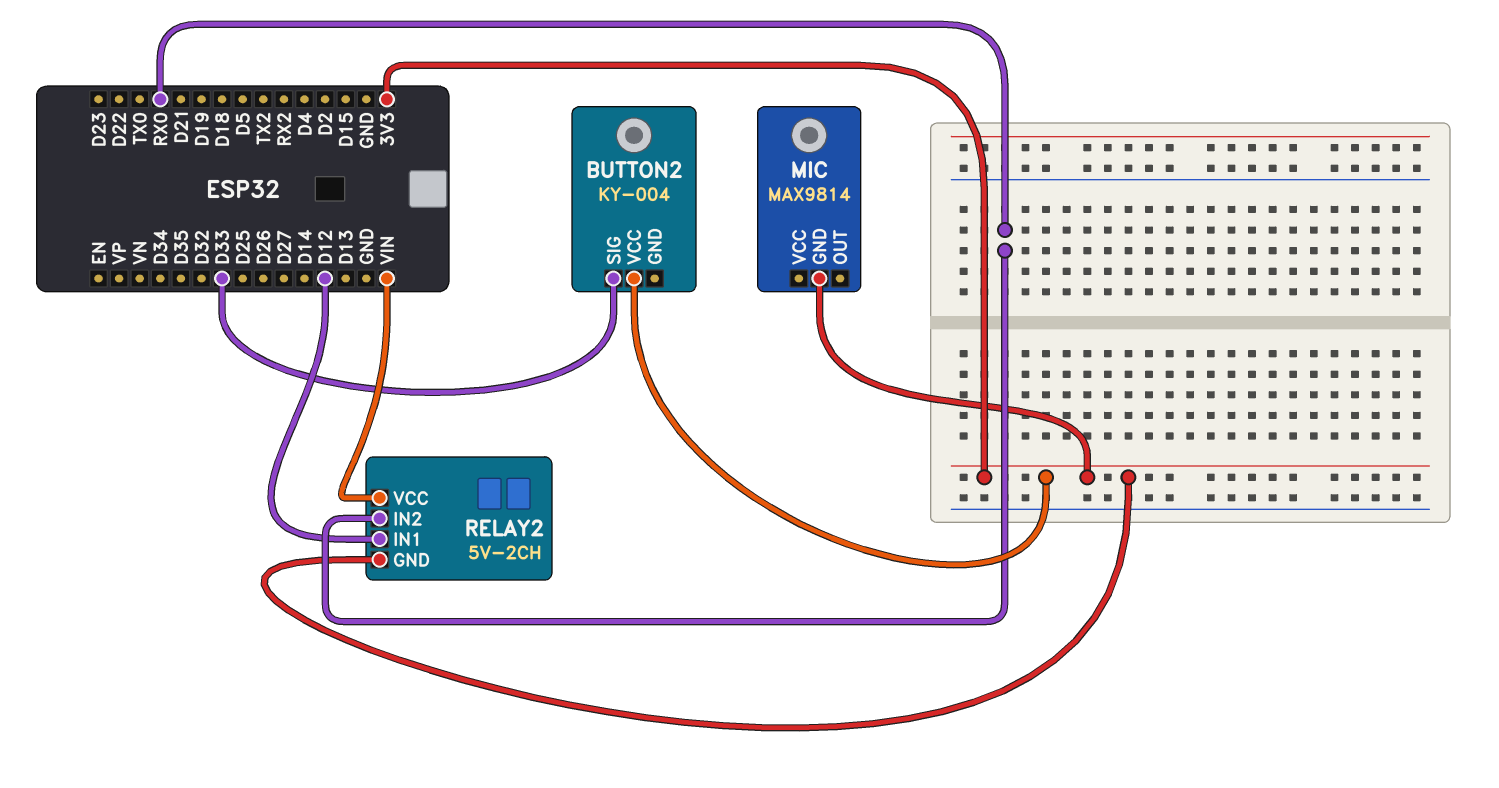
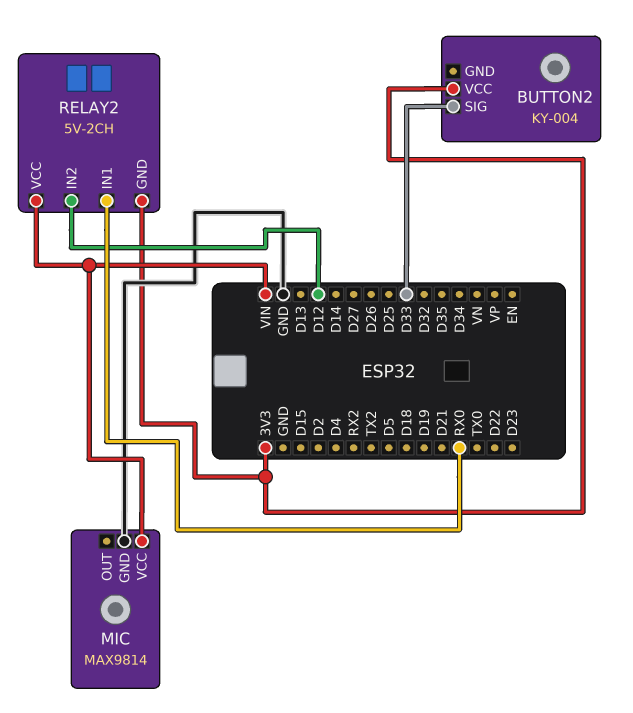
MIC pin GND: 3V3 -> GND
MIC pin VCC: none -> VIN
RELAY2 pin IN1: D12 -> RX0
RELAY2 pin IN2: RX0 -> D12

